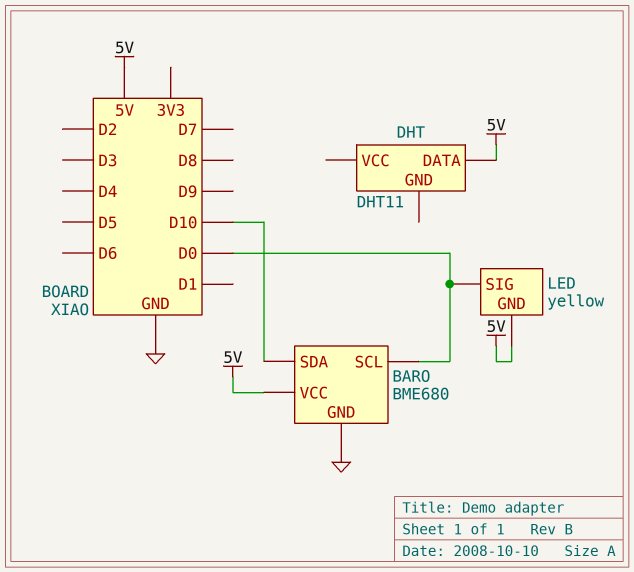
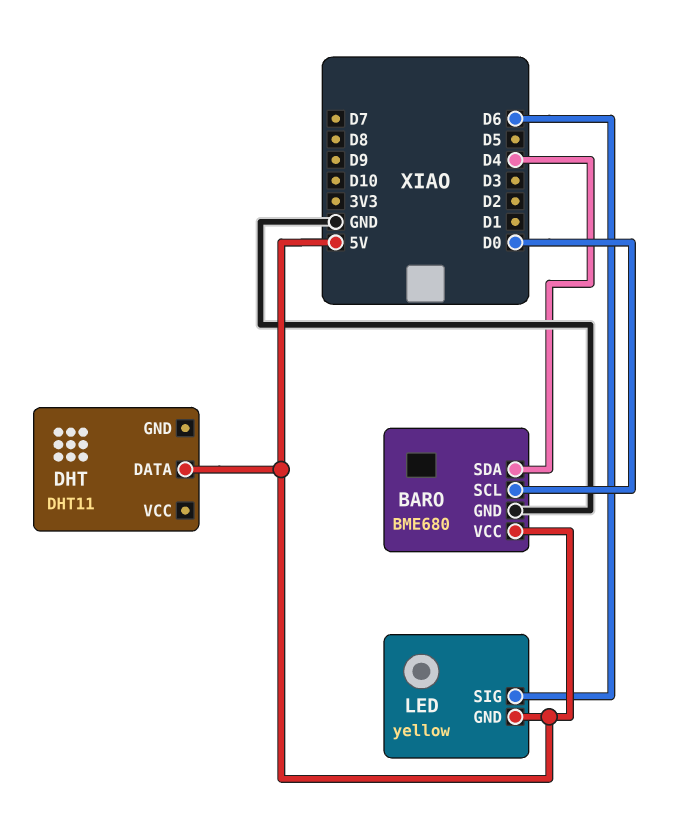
BARO pin SDA: D10 -> D4
LED pin SIG: D0 -> D6

